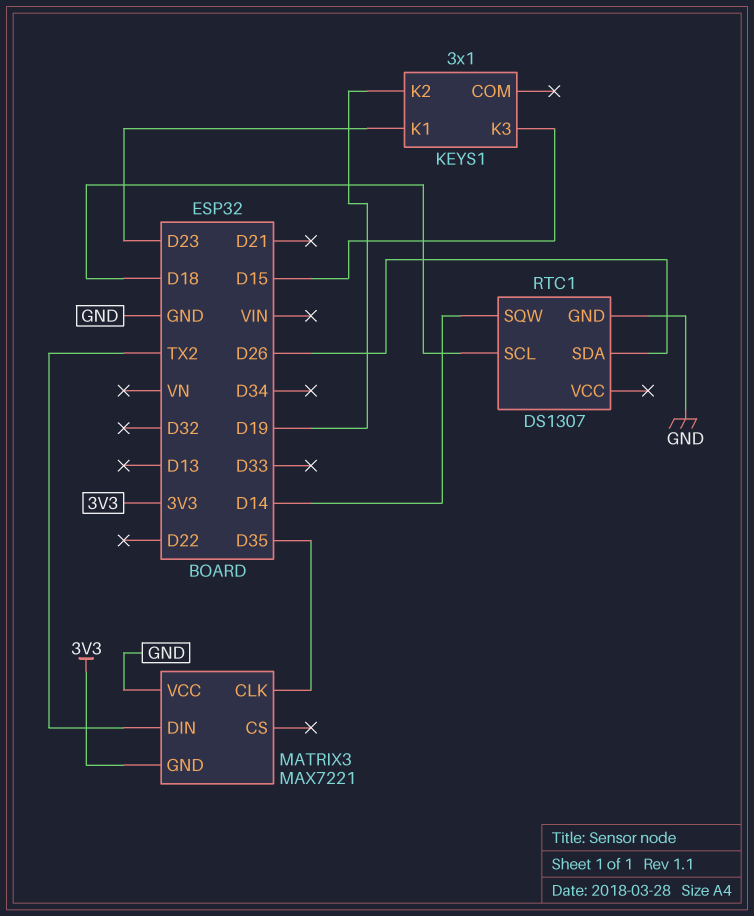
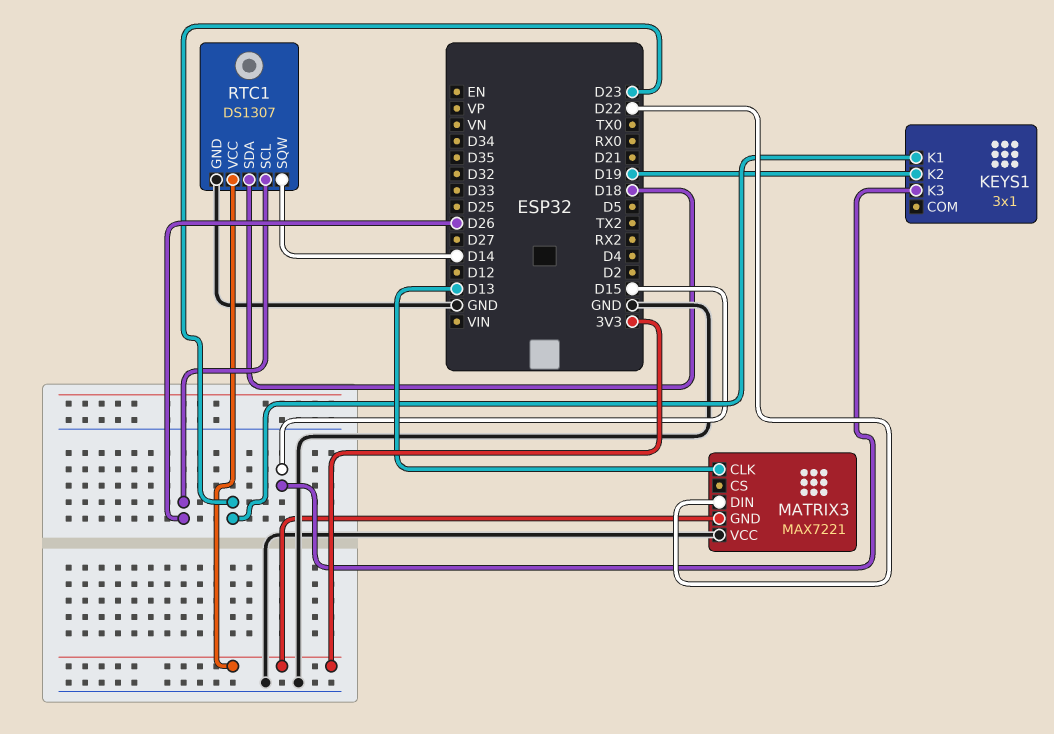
MATRIX3 pin CLK: D35 -> D13
MATRIX3 pin DIN: TX2 -> D22
RTC1 pin SCL: D18 -> D26
RTC1 pin SDA: D26 -> D18
RTC1 pin VCC: none -> 3V3

